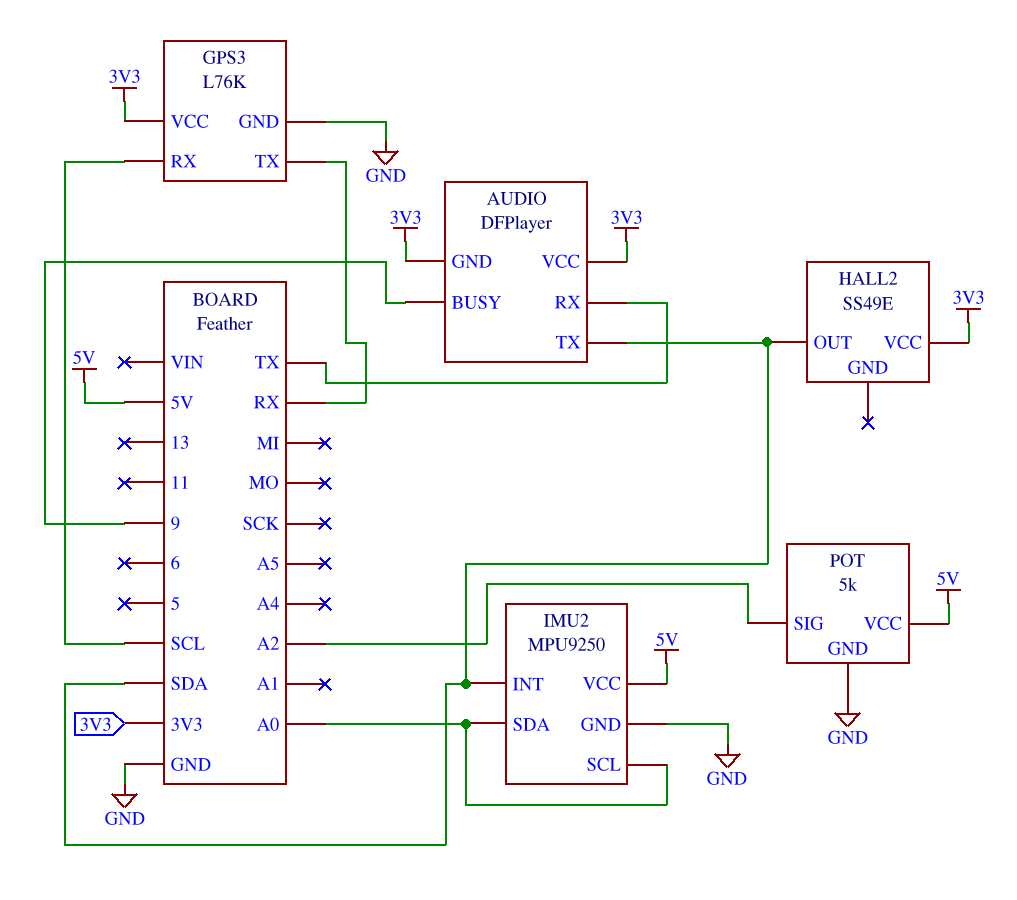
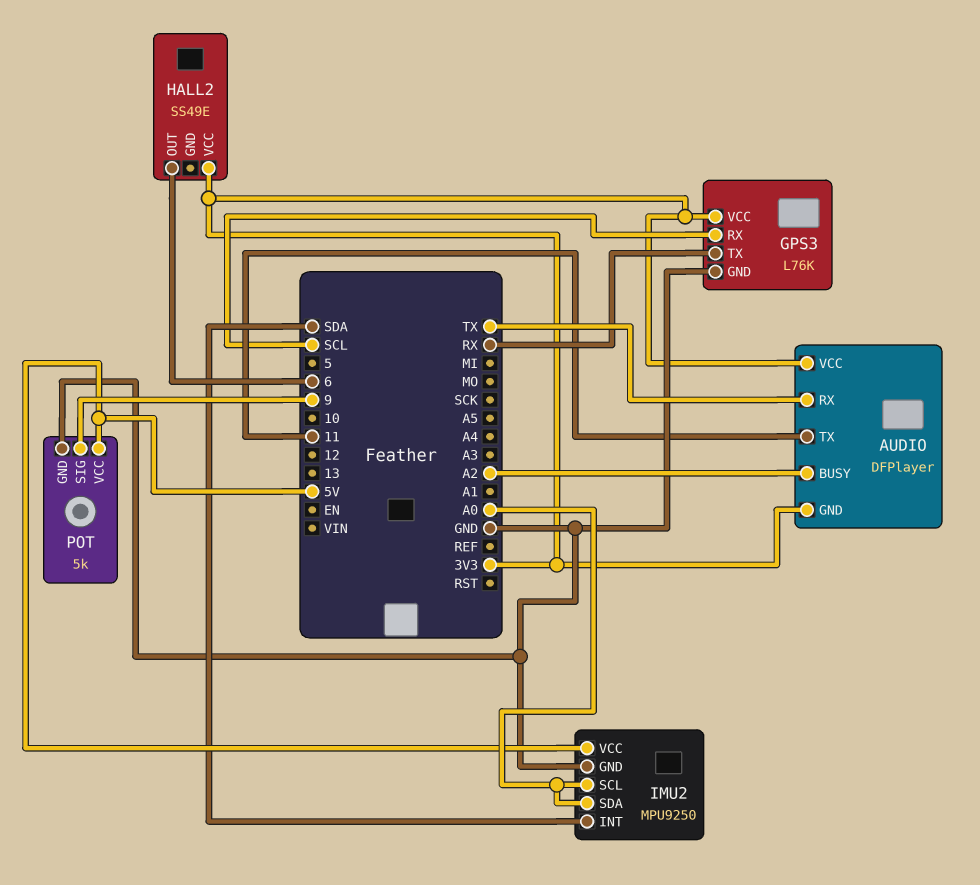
AUDIO pin BUSY: 9 -> A2
AUDIO pin TX: SDA -> 11
HALL2 pin OUT: SDA -> 6
POT pin SIG: A2 -> 9

